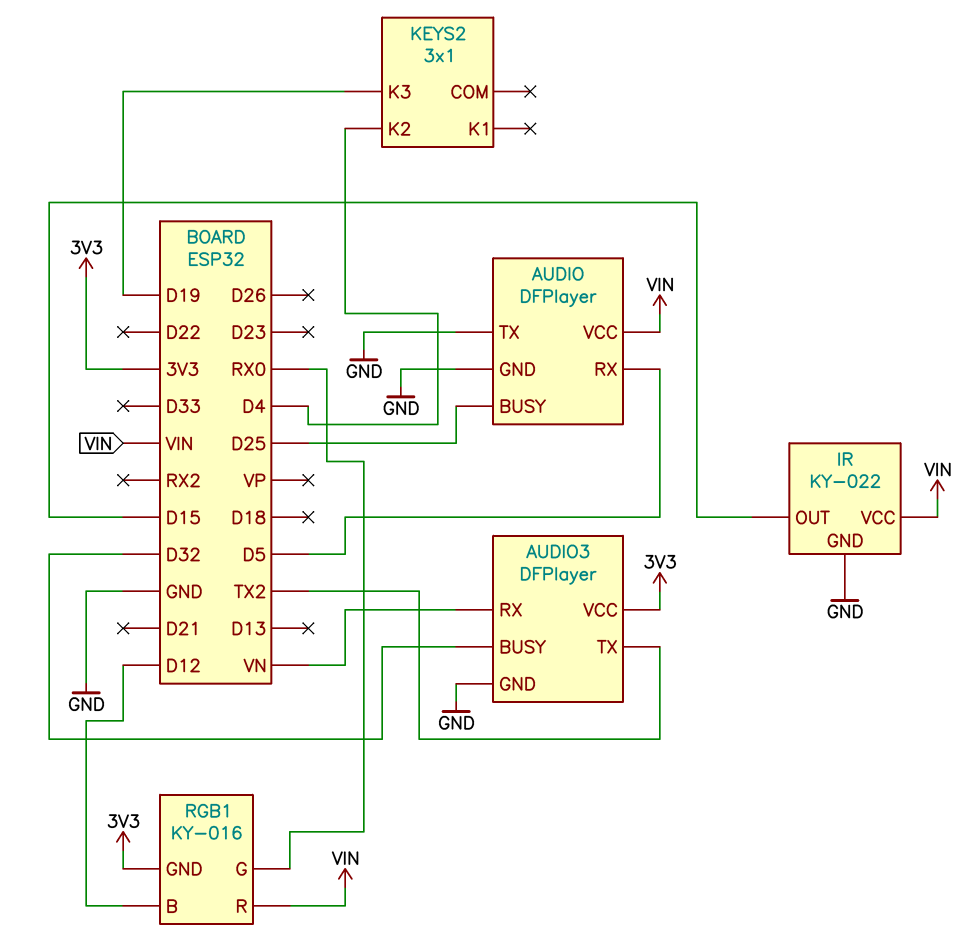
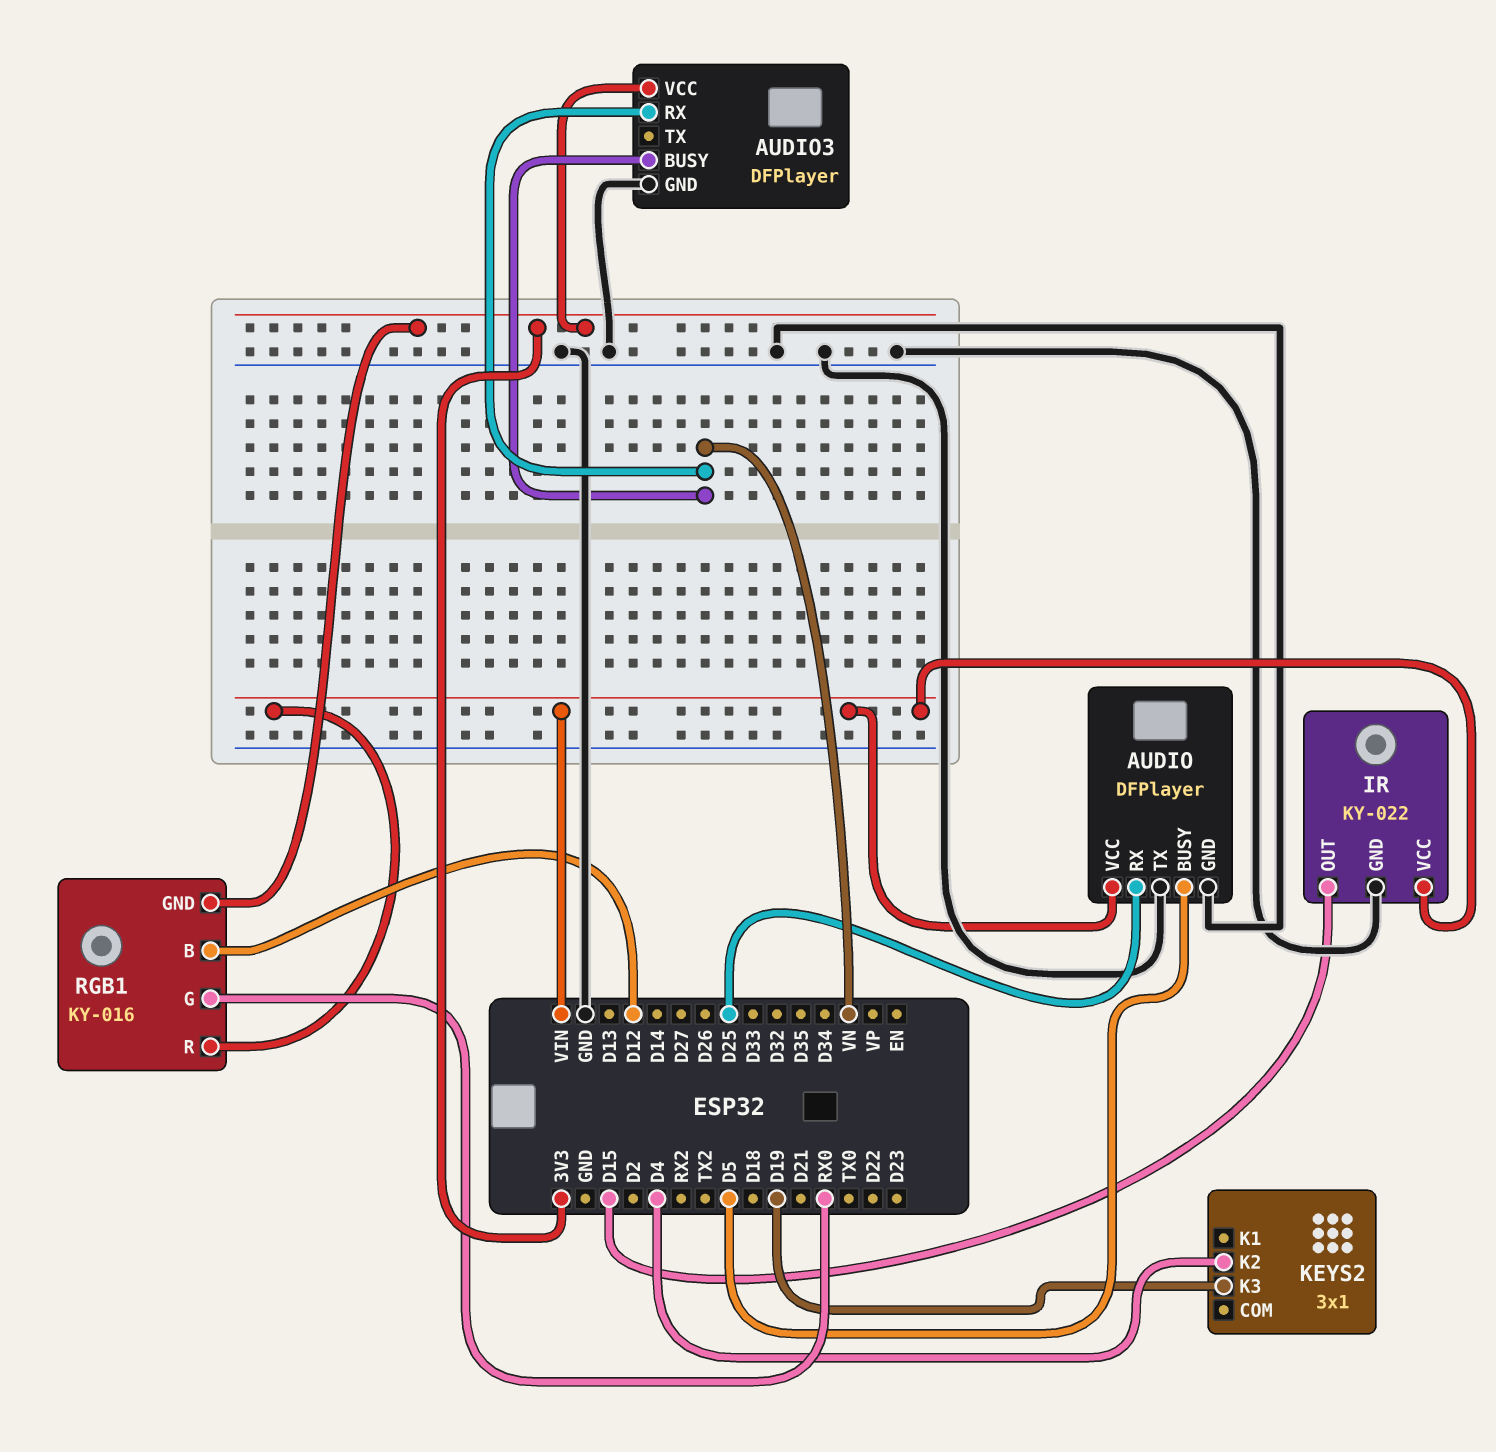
AUDIO pin BUSY: D25 -> D5
AUDIO pin RX: D5 -> D25
AUDIO3 pin BUSY: D32 -> VN
AUDIO3 pin TX: TX2 -> none

